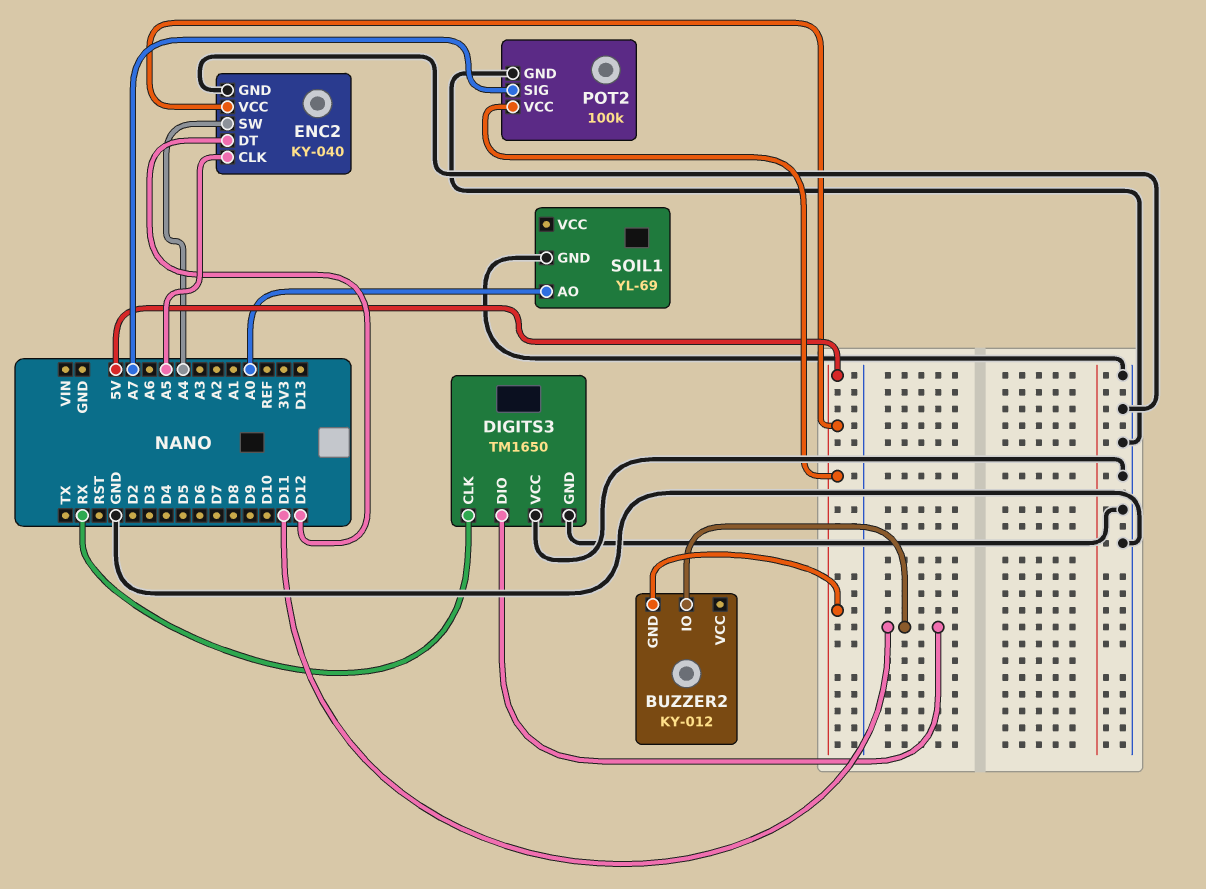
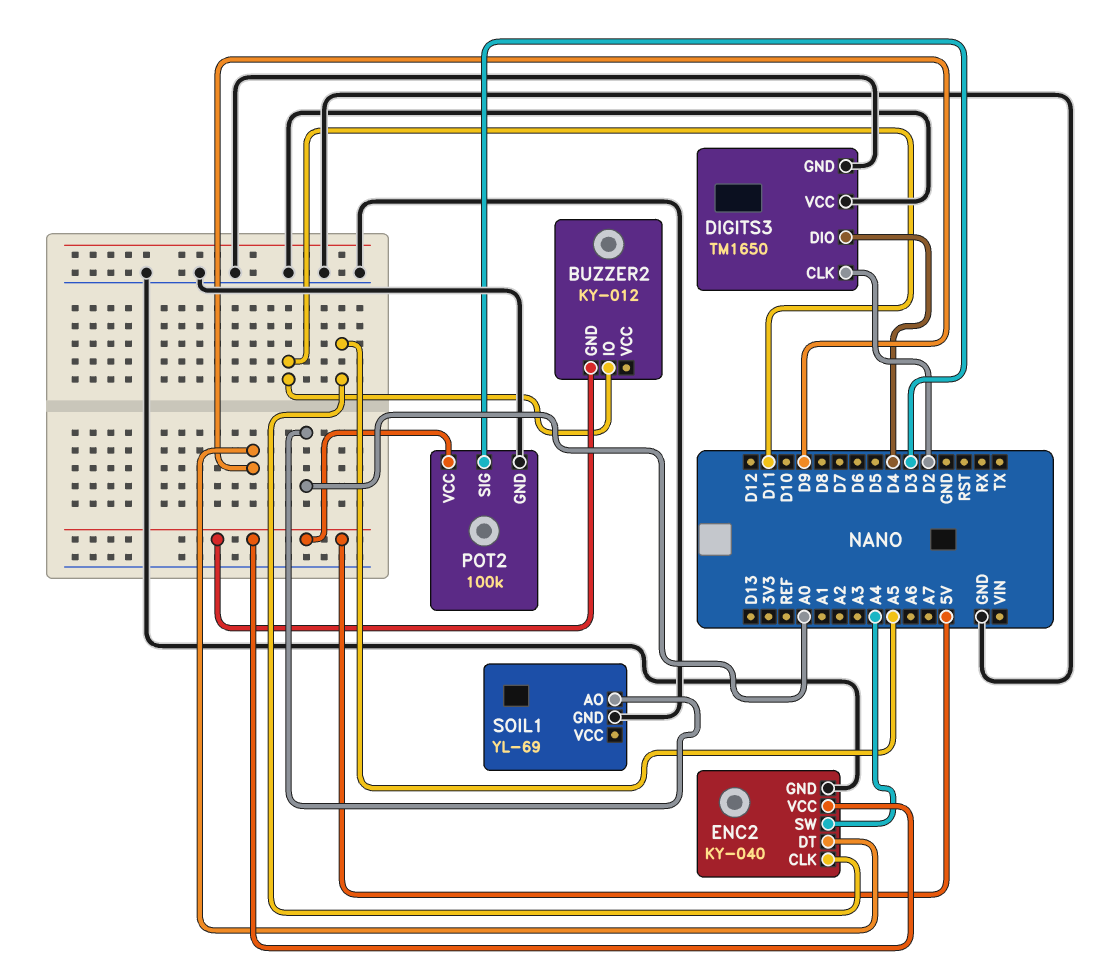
DIGITS3 pin CLK: RX -> D2
DIGITS3 pin DIO: D11 -> D4
ENC2 pin DT: D12 -> D9
POT2 pin SIG: A7 -> D3

